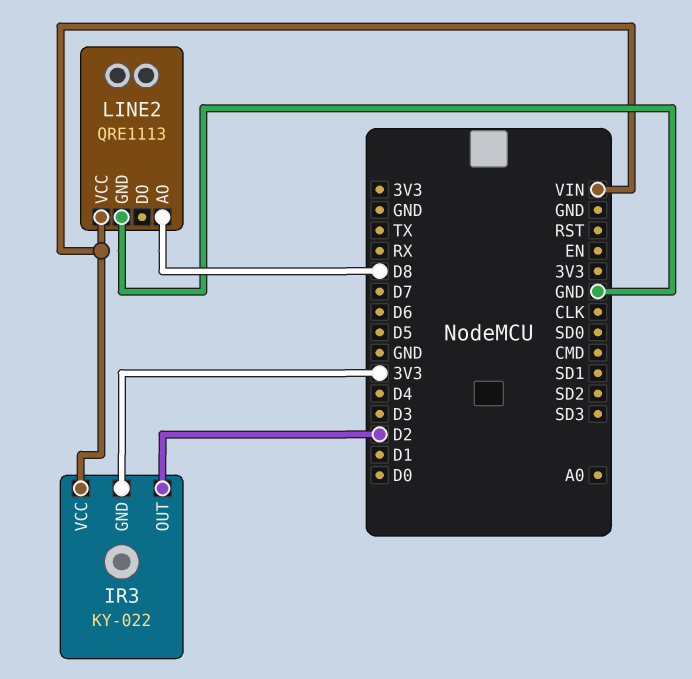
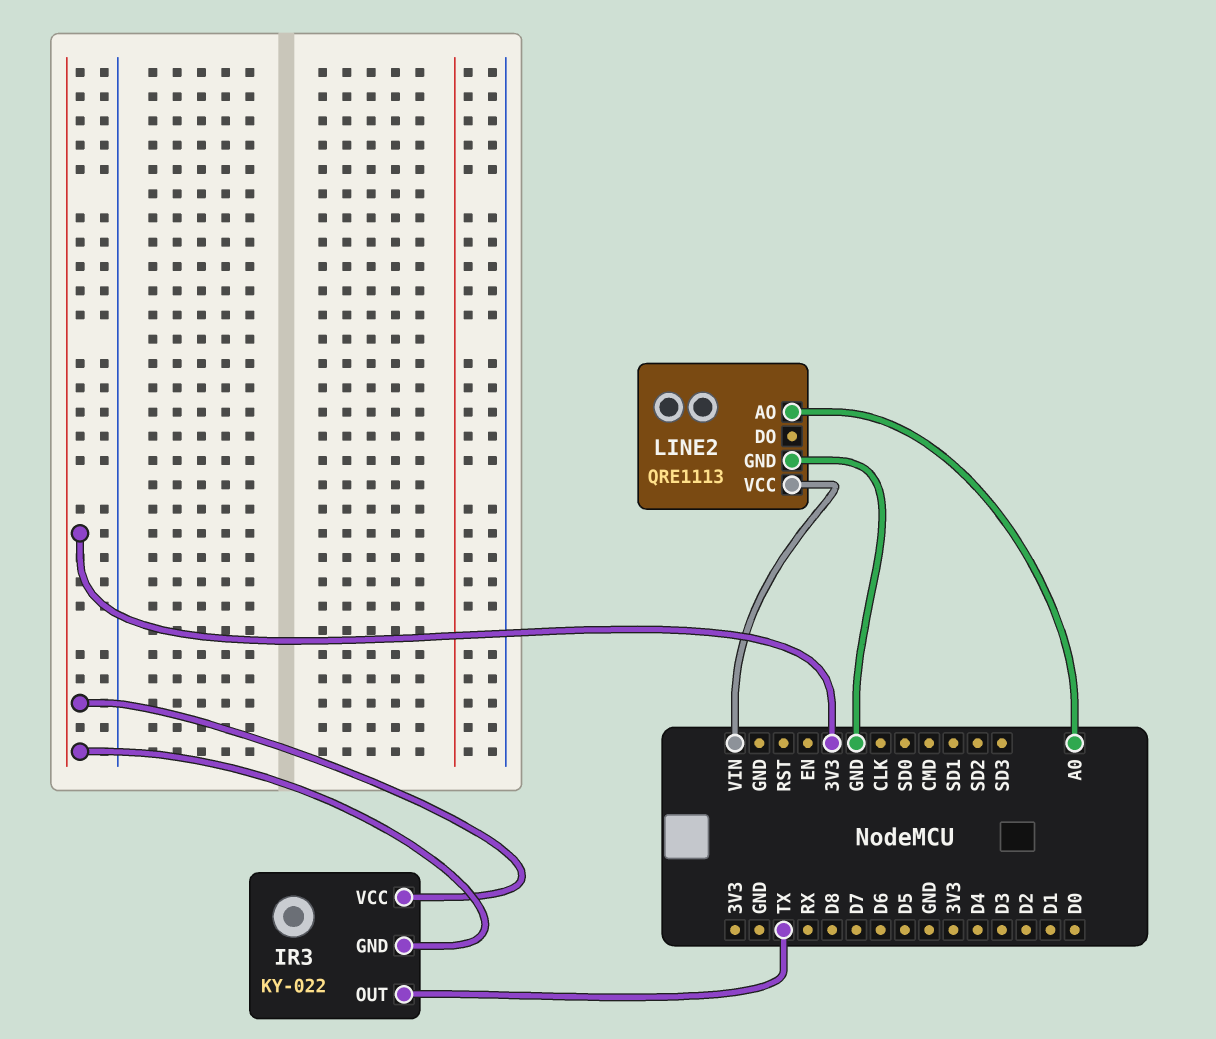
IR3 pin OUT: D2 -> TX
IR3 pin VCC: VIN -> 3V3
LINE2 pin AO: D8 -> A0

